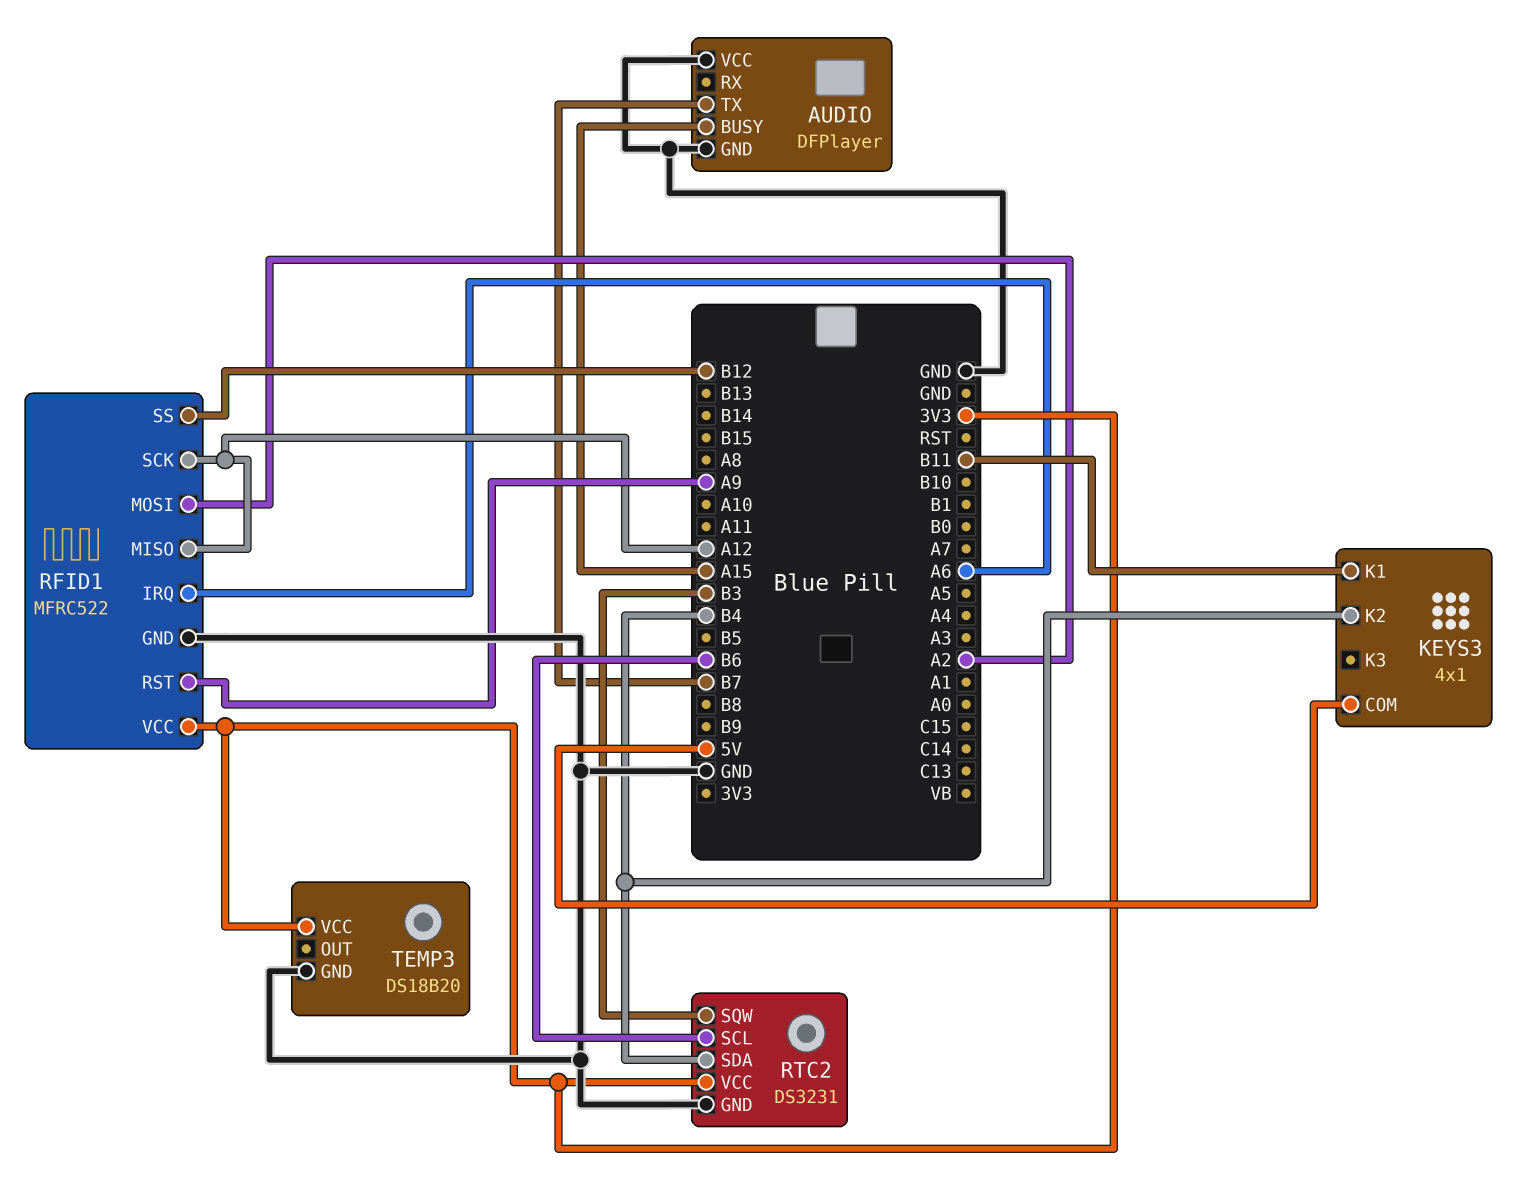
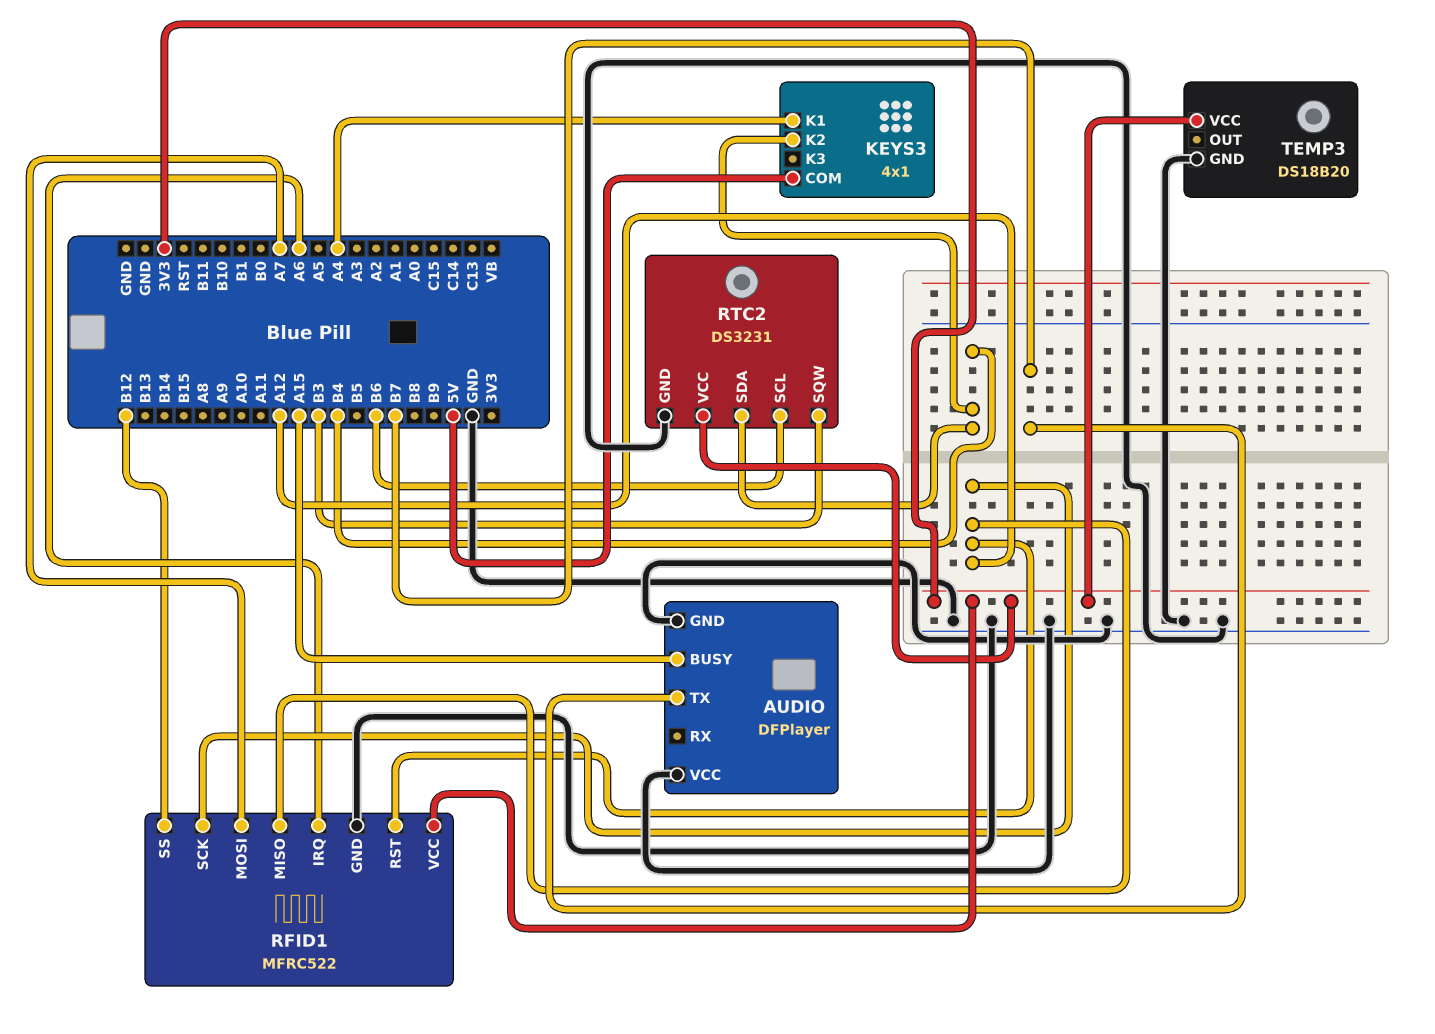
KEYS3 pin K1: B11 -> A4
RFID1 pin MOSI: A2 -> A7
RFID1 pin RST: A9 -> A12

